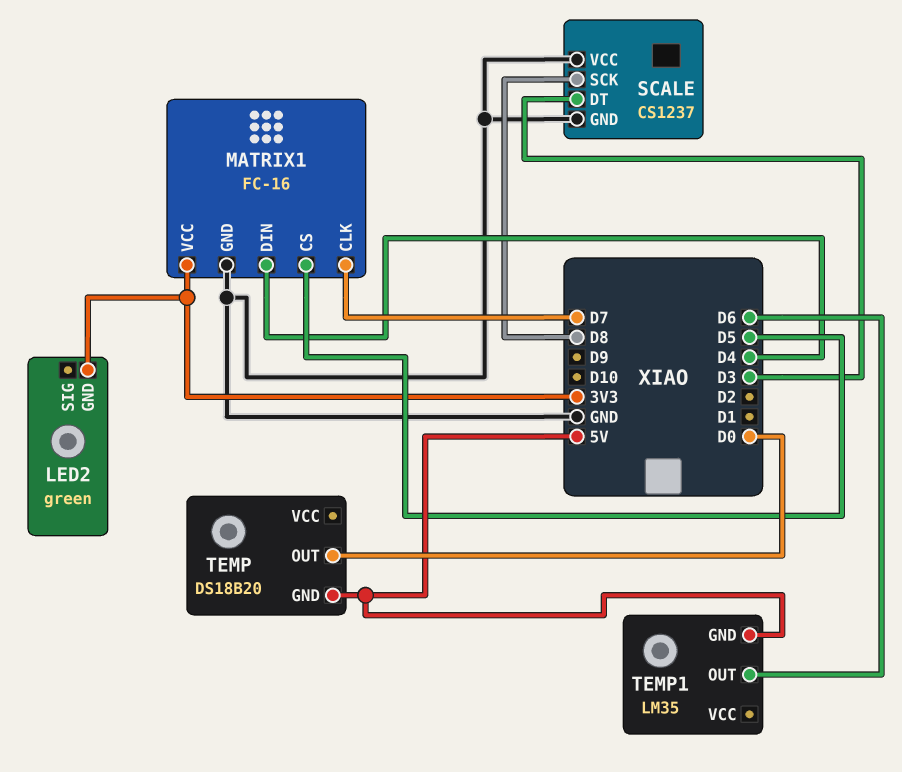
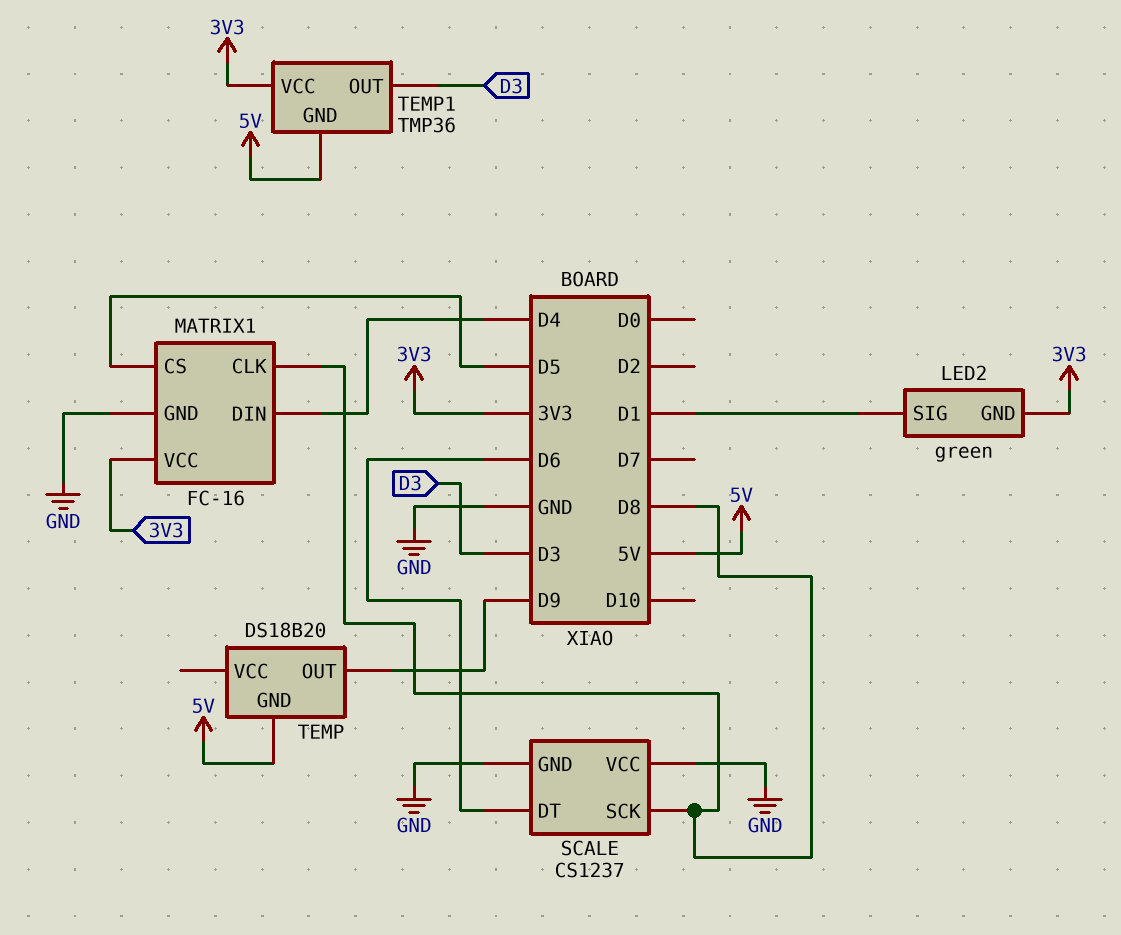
LED2 pin SIG: none -> D1
MATRIX1 pin CLK: D7 -> D8
SCALE pin DT: D3 -> D6
TEMP pin OUT: D0 -> D9
TEMP1: LM35 -> TMP36
TEMP1 pin OUT: D6 -> D3
TEMP1 pin VCC: none -> 3V3

